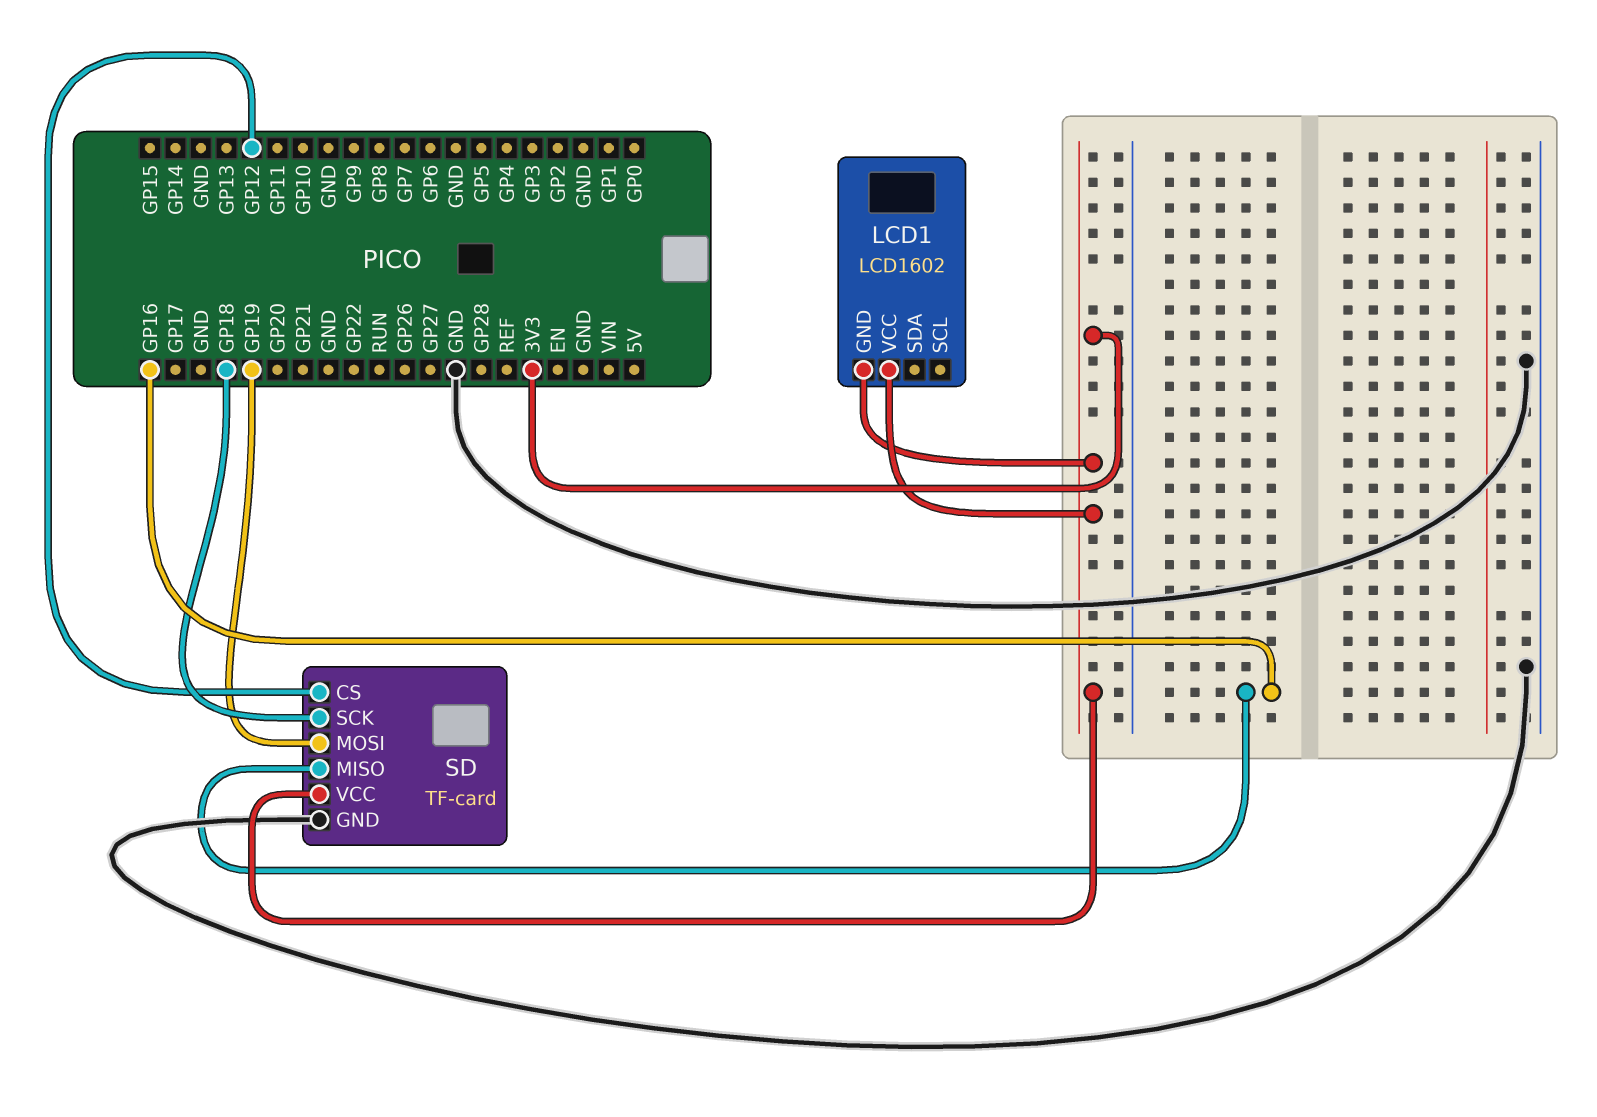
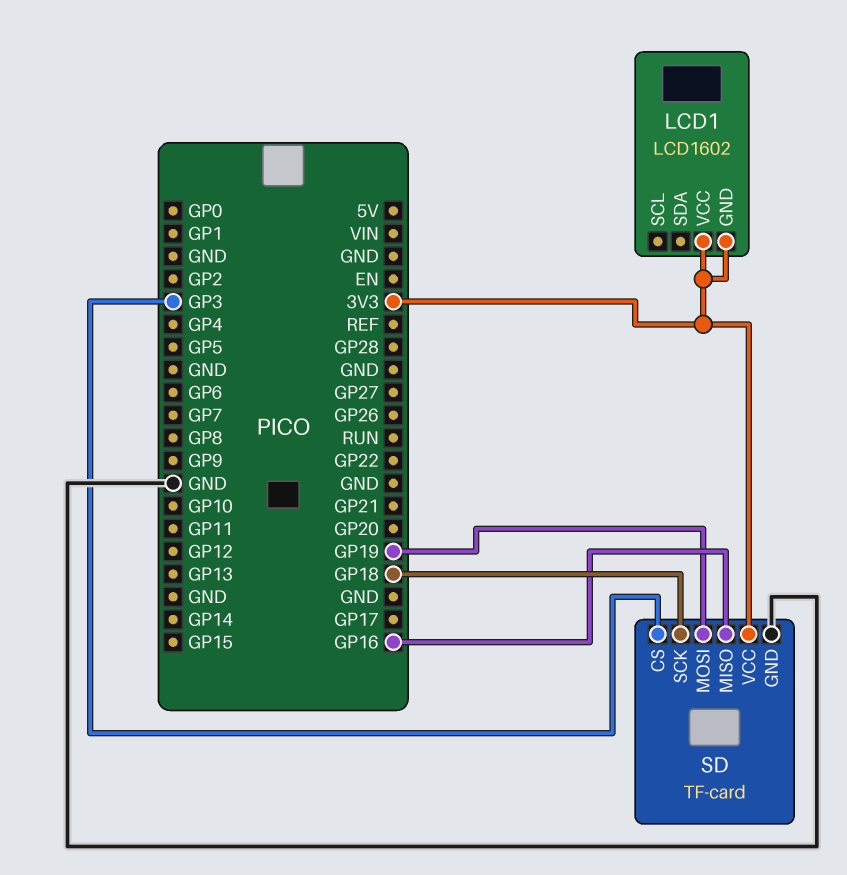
SD pin CS: GP12 -> GP3

